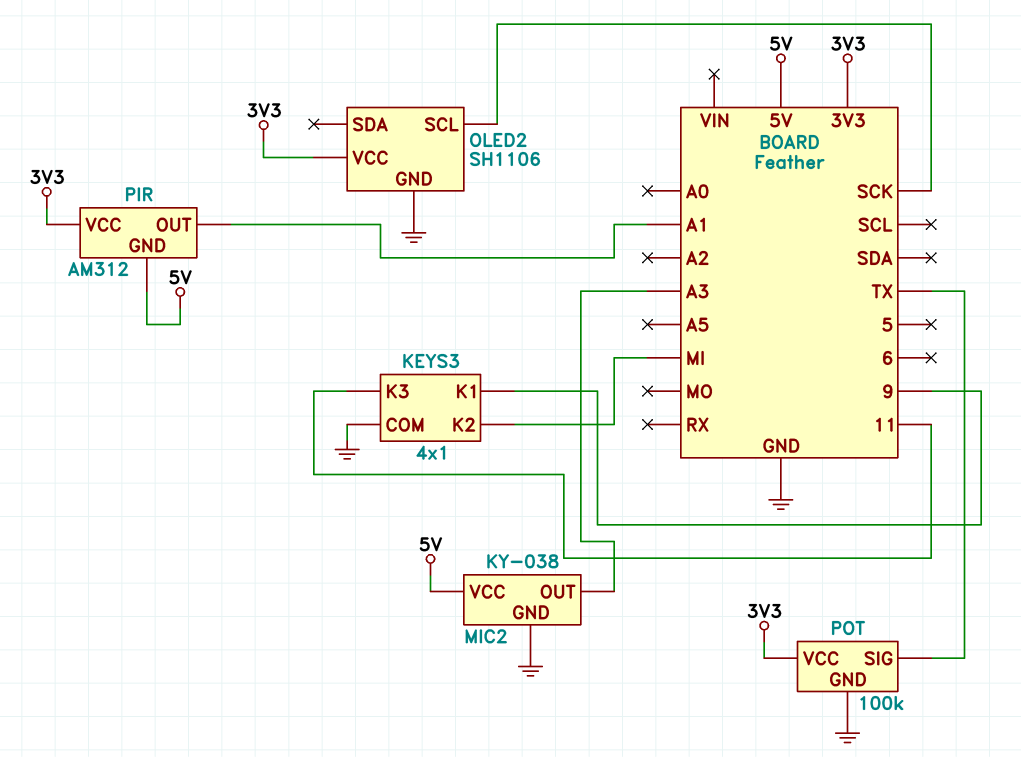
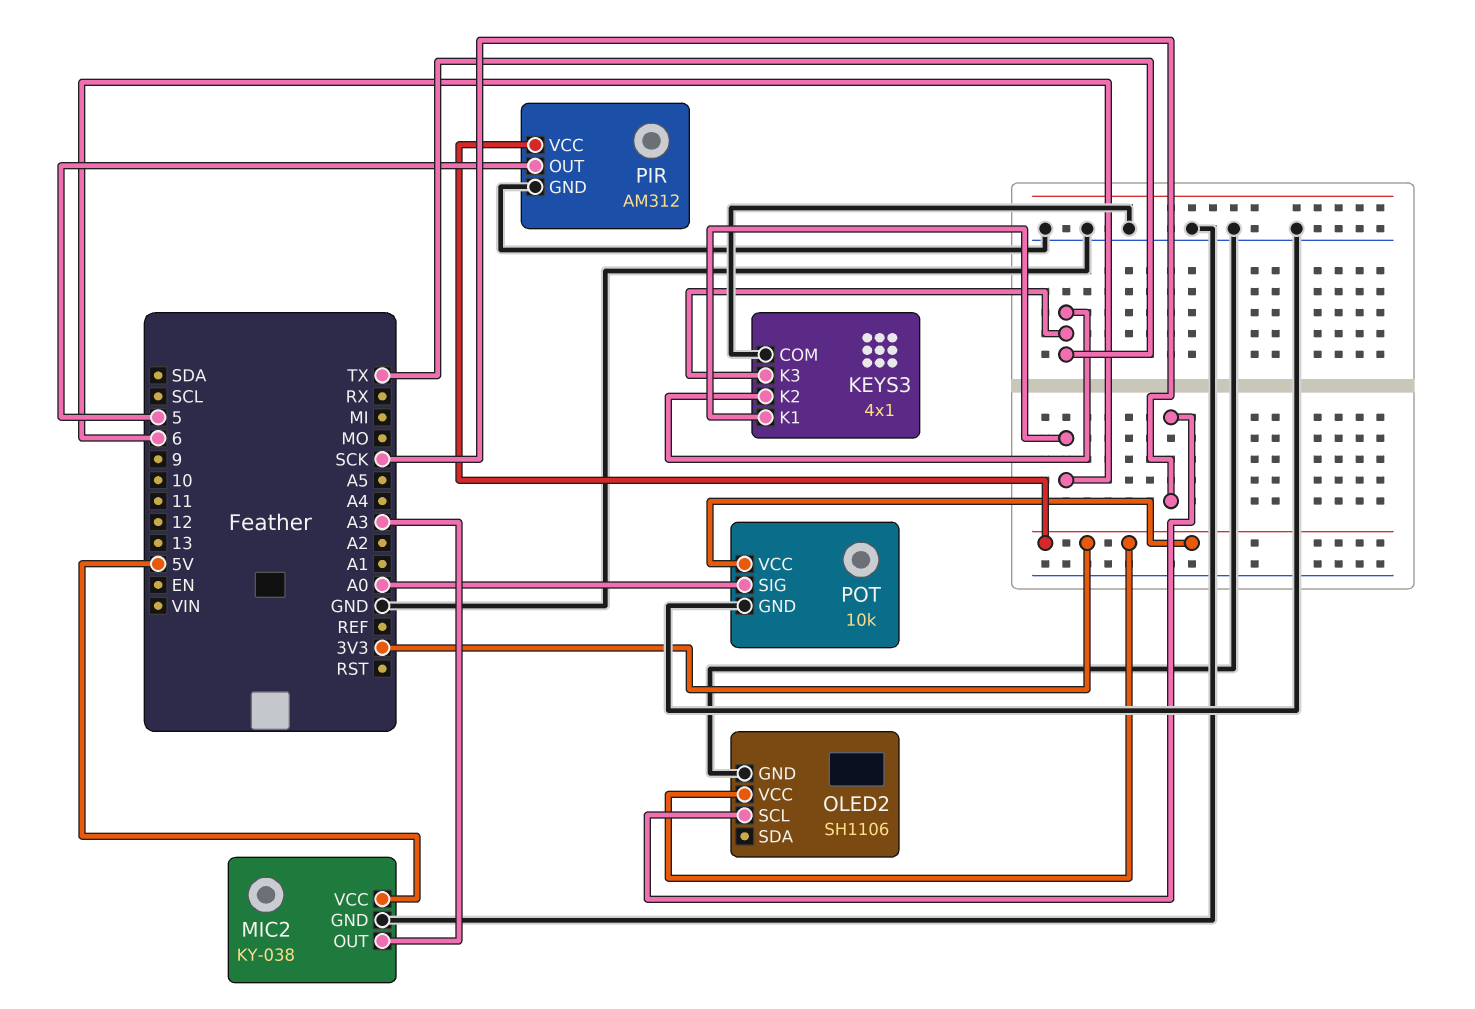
KEYS3 pin K1: 9 -> 6
KEYS3 pin K2: MI -> TX
KEYS3 pin K3: 11 -> TX
PIR pin GND: 5V -> GND
PIR pin OUT: A1 -> 5
POT: 100k -> 10k
POT pin SIG: TX -> A0

